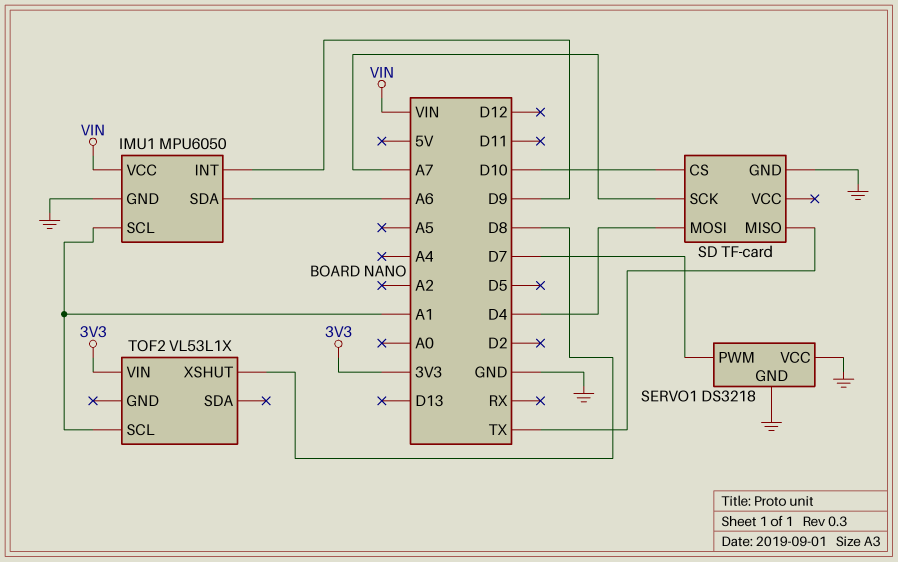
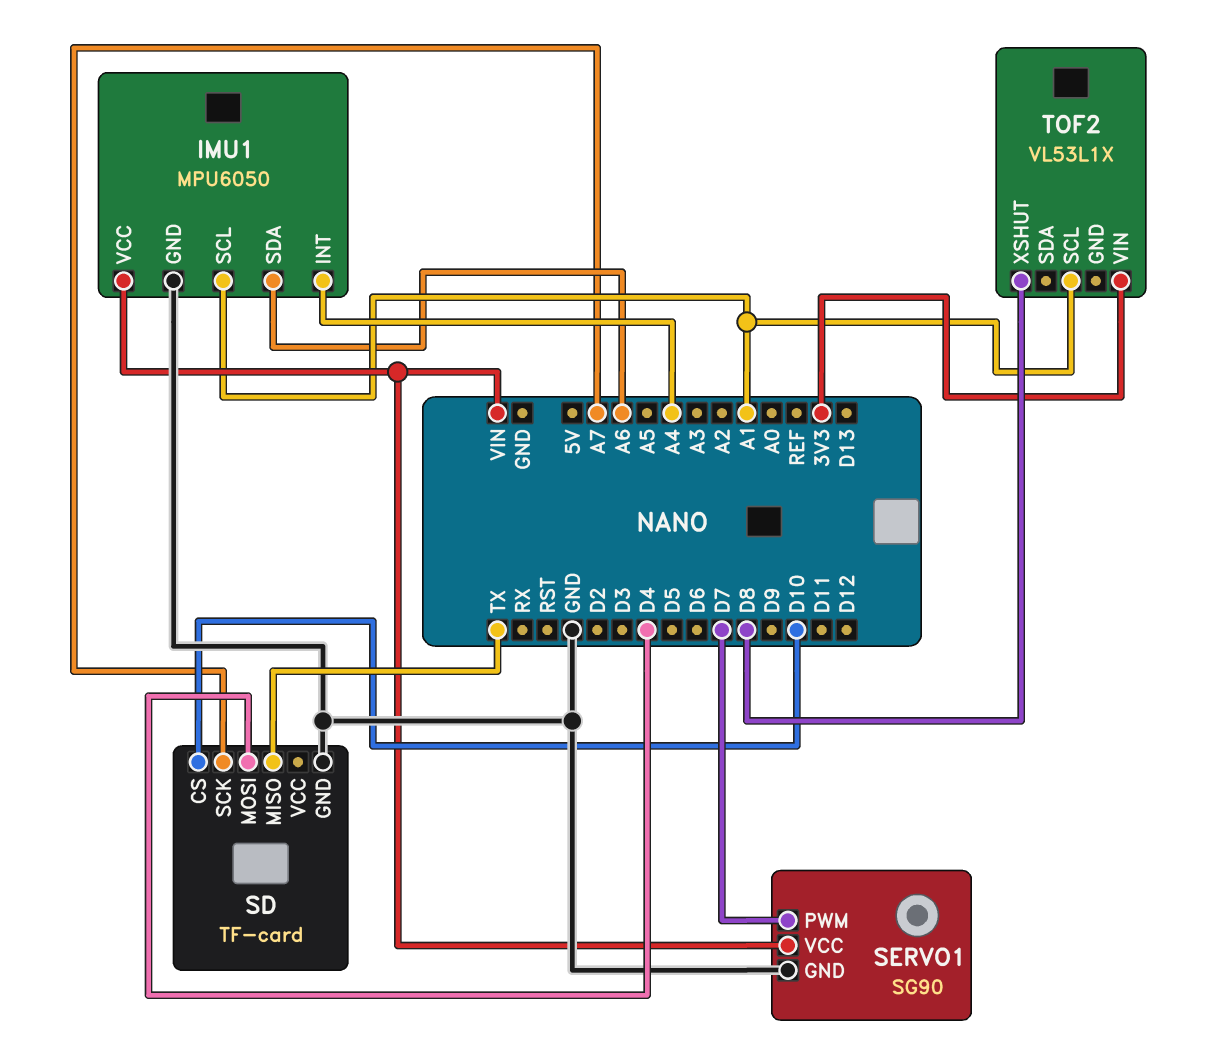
IMU1 pin INT: D9 -> A4
SERVO1: DS3218 -> SG90
SERVO1 pin VCC: GND -> VIN

